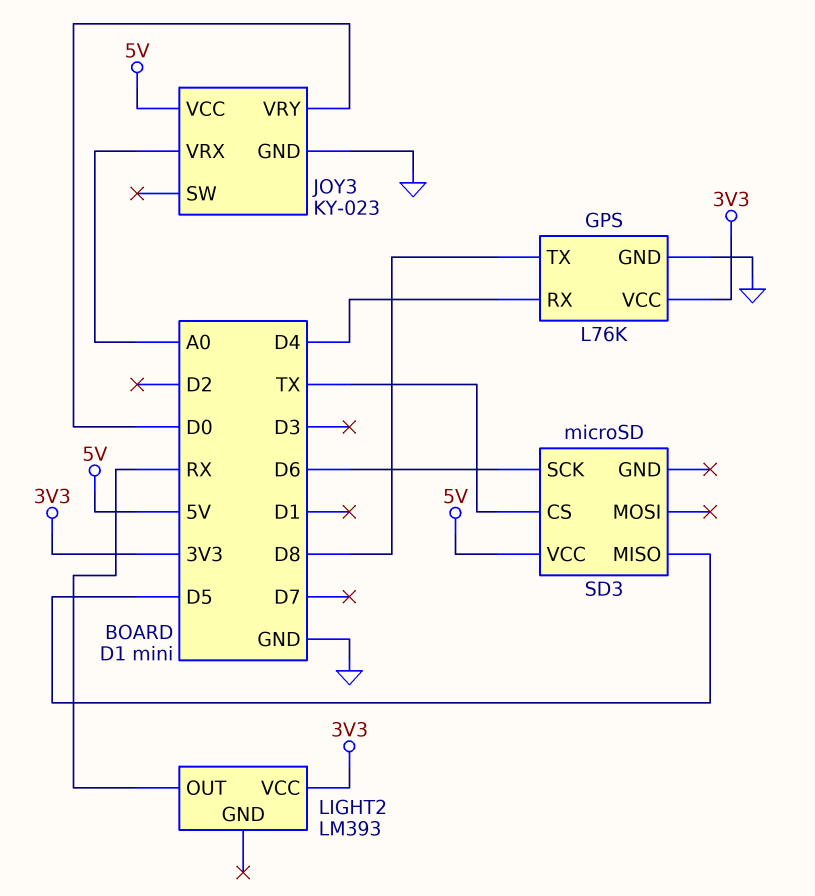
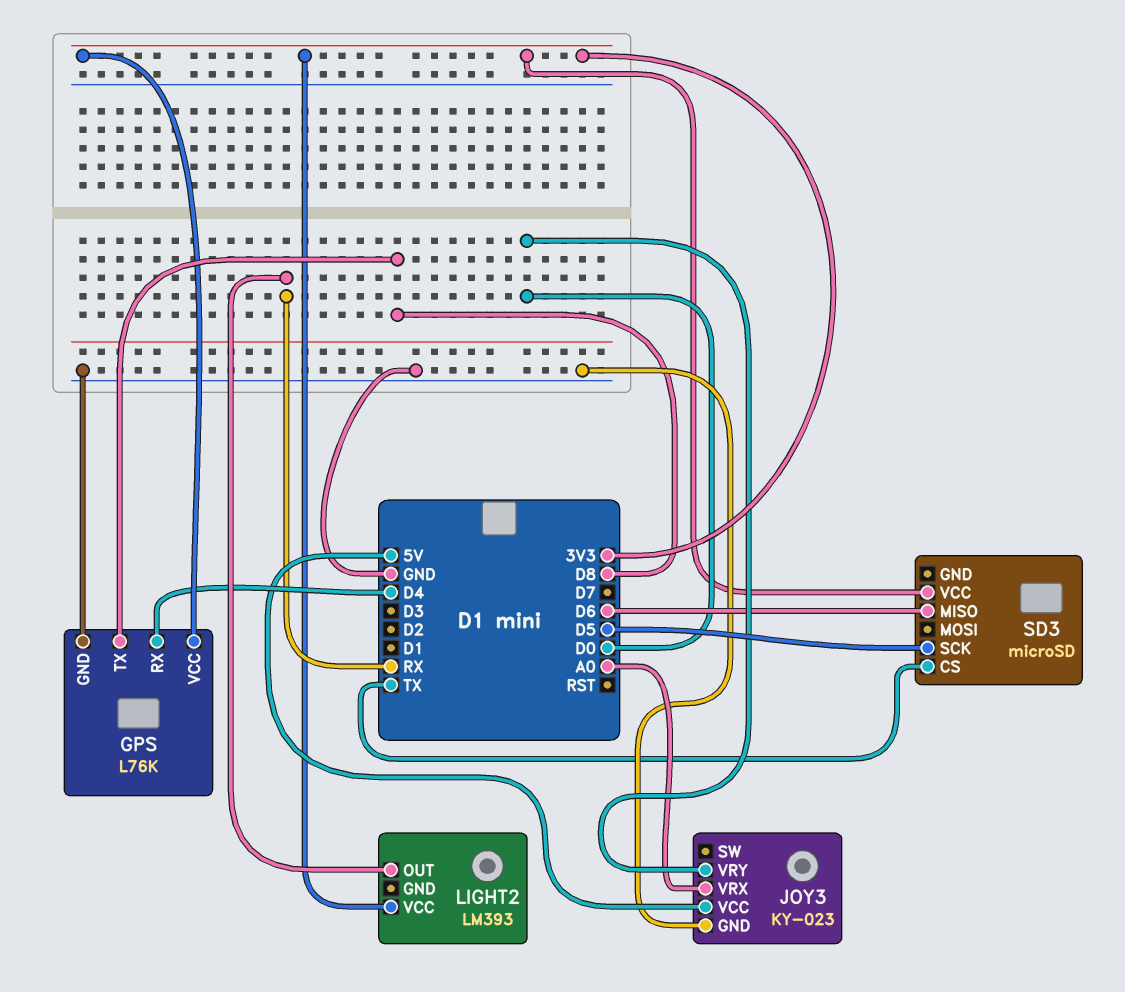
SD3 pin MISO: D5 -> D6
SD3 pin SCK: D6 -> D5
SD3 pin VCC: 5V -> 3V3

